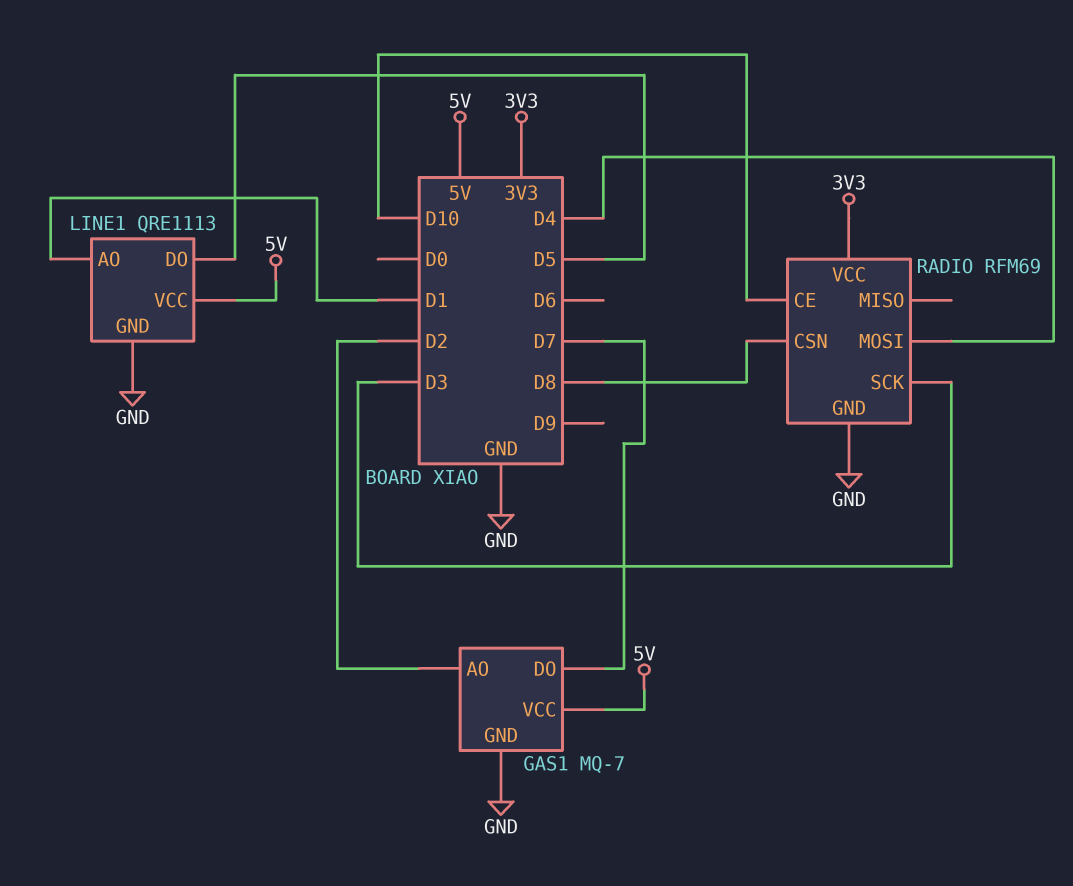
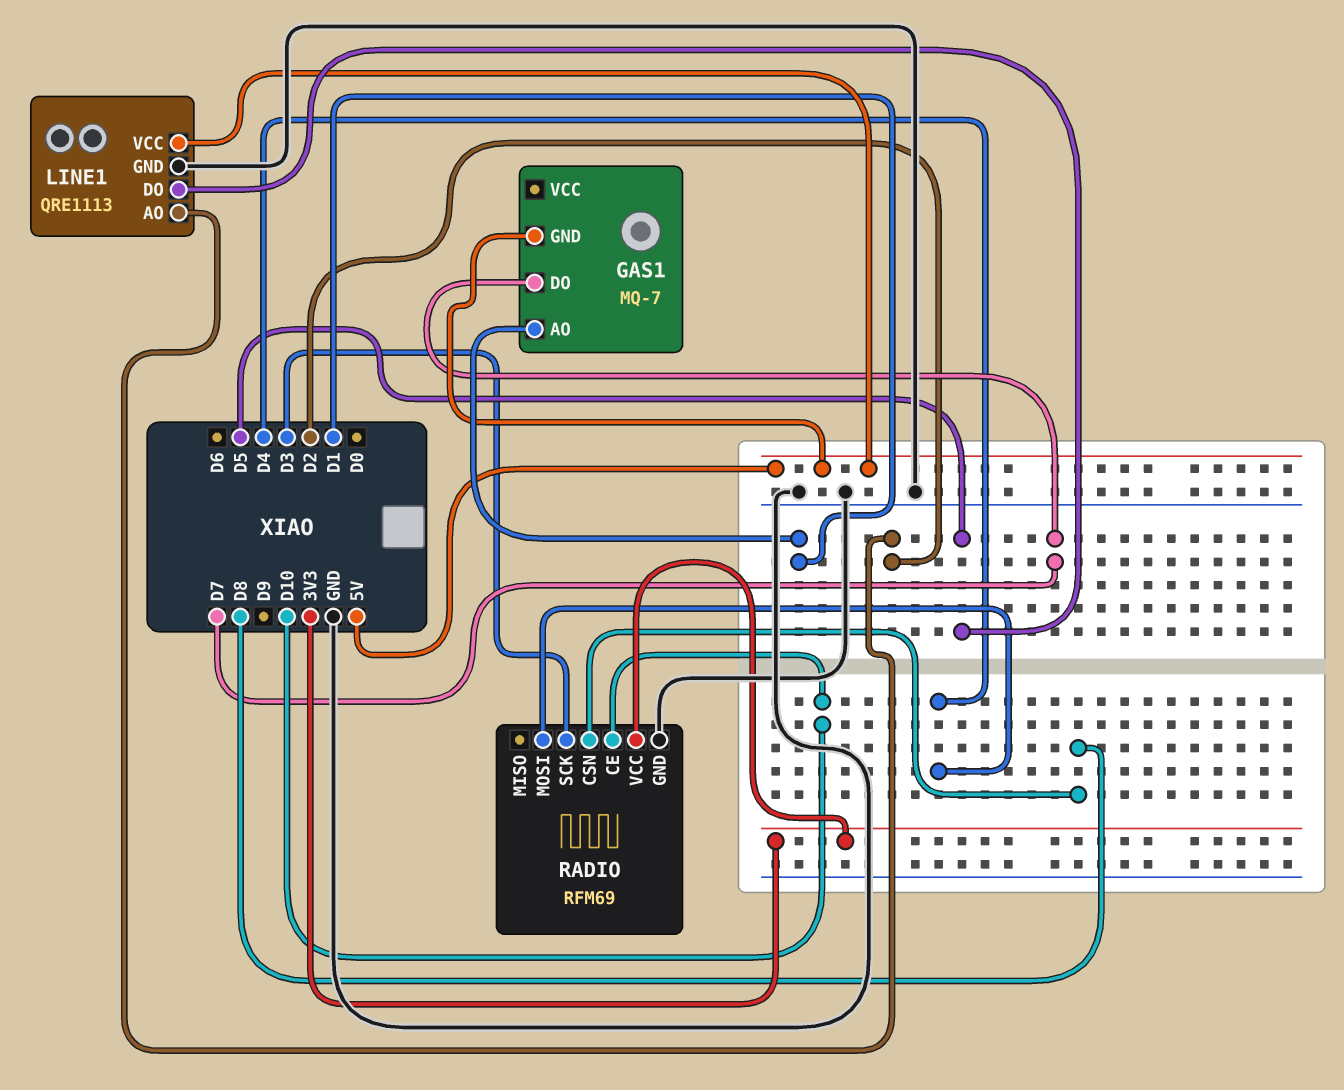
GAS1 pin AO: D2 -> D1
GAS1 pin GND: GND -> 5V
GAS1 pin VCC: 5V -> none
LINE1 pin AO: D1 -> D2

